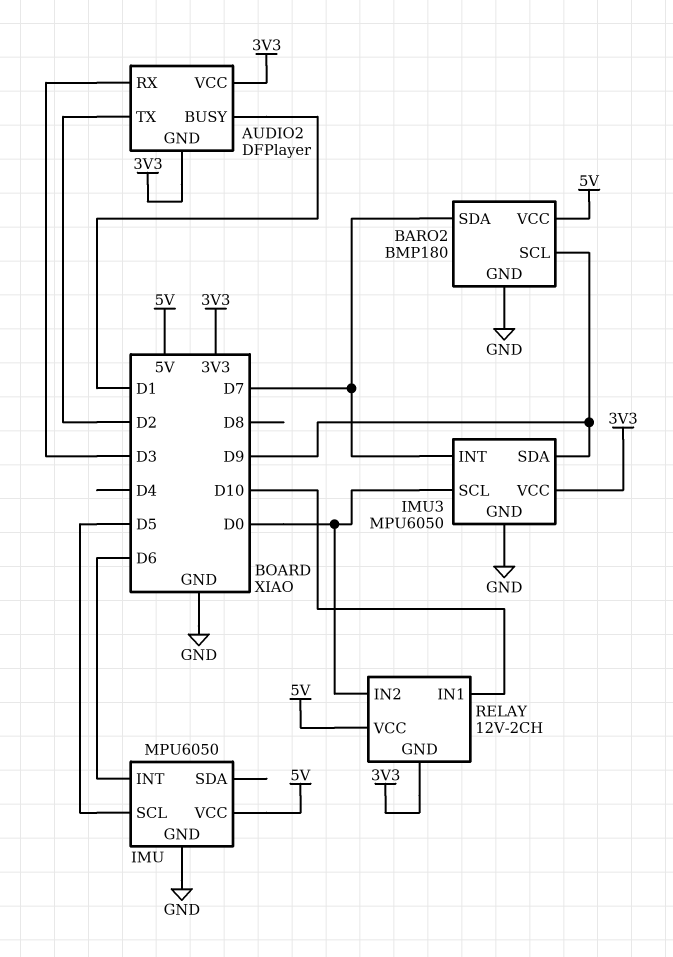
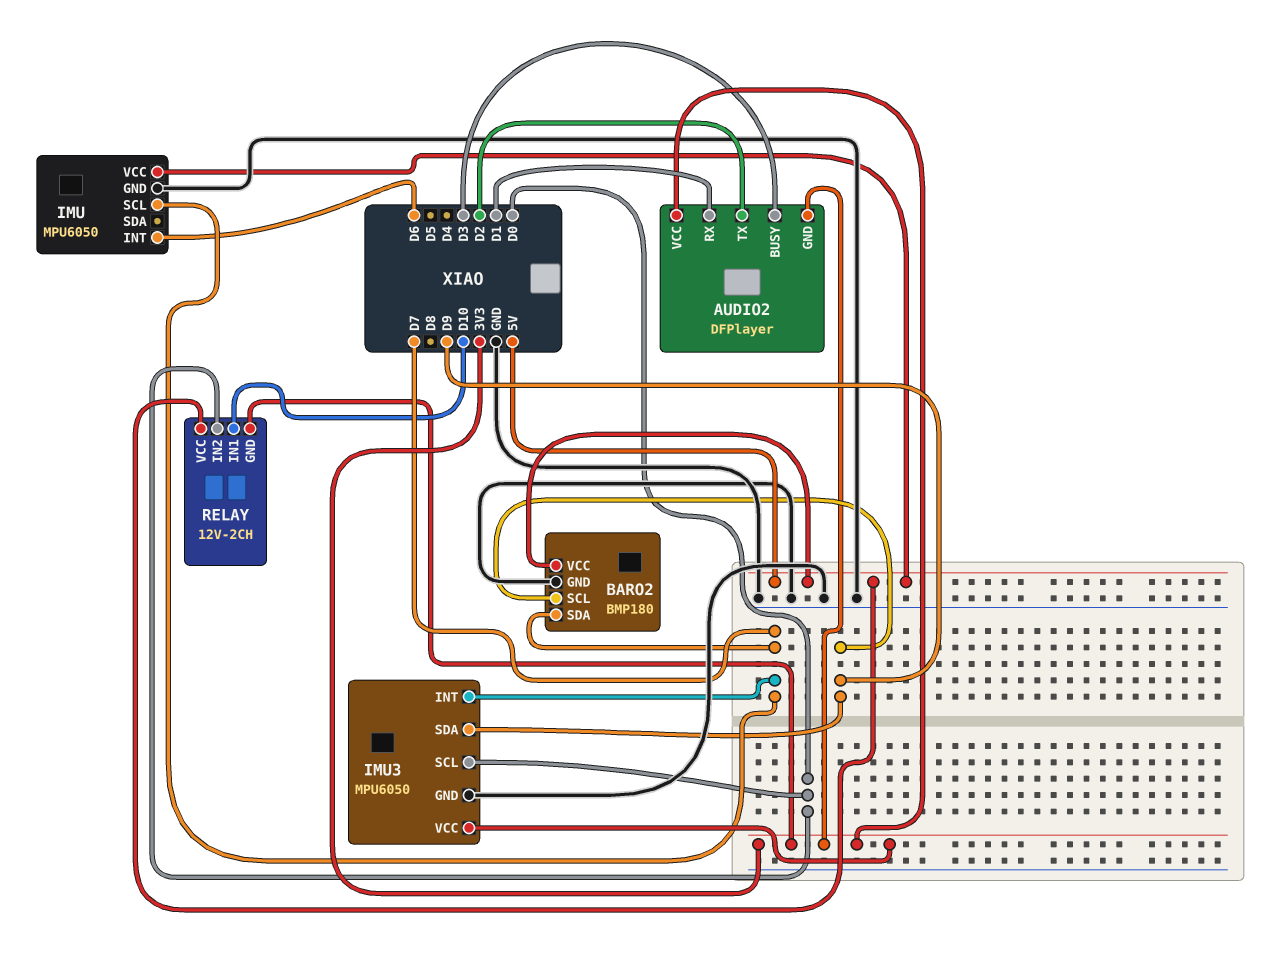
AUDIO2 pin BUSY: D1 -> D3
AUDIO2 pin RX: D3 -> D1
IMU pin SCL: D5 -> D7

